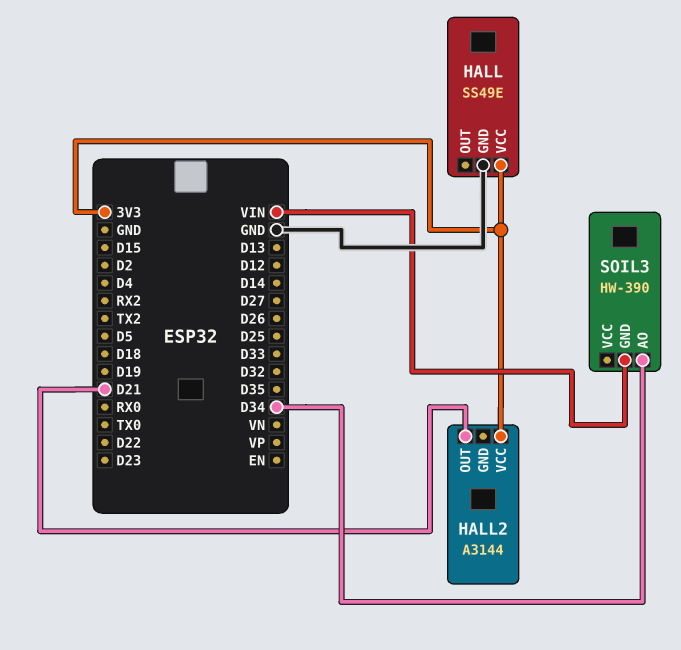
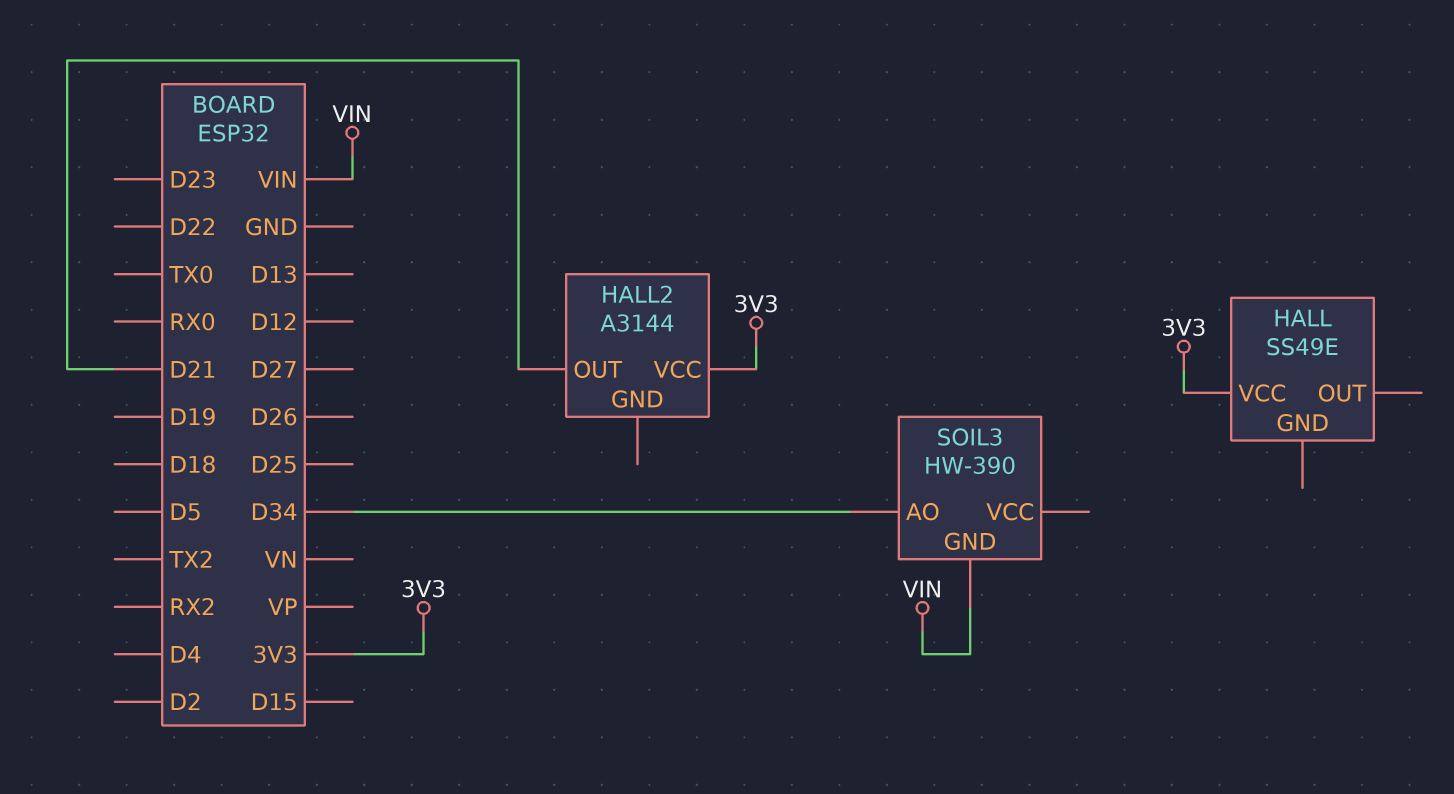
HALL pin GND: GND -> none

